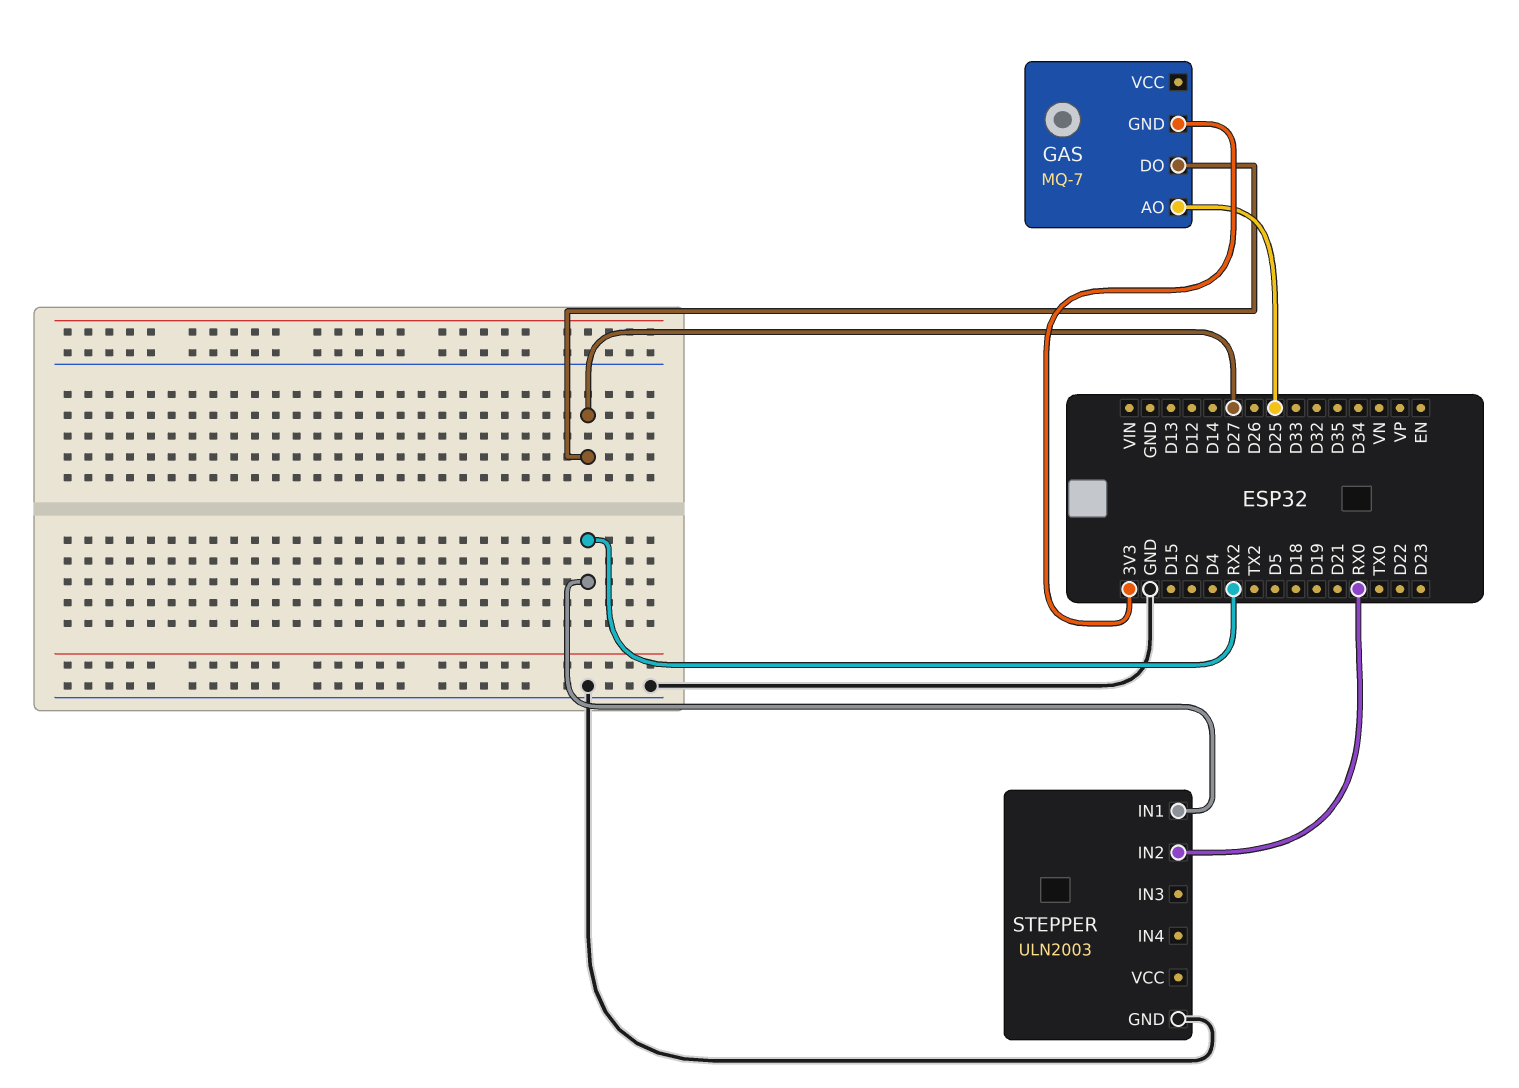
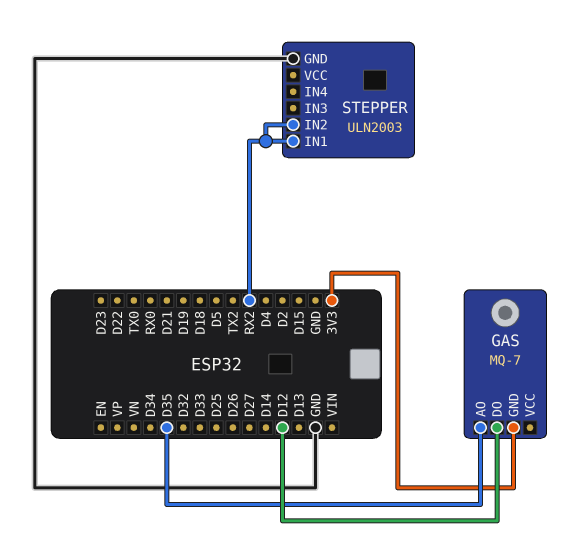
GAS pin AO: D25 -> D35
GAS pin DO: D27 -> D12
STEPPER pin IN2: RX0 -> RX2

